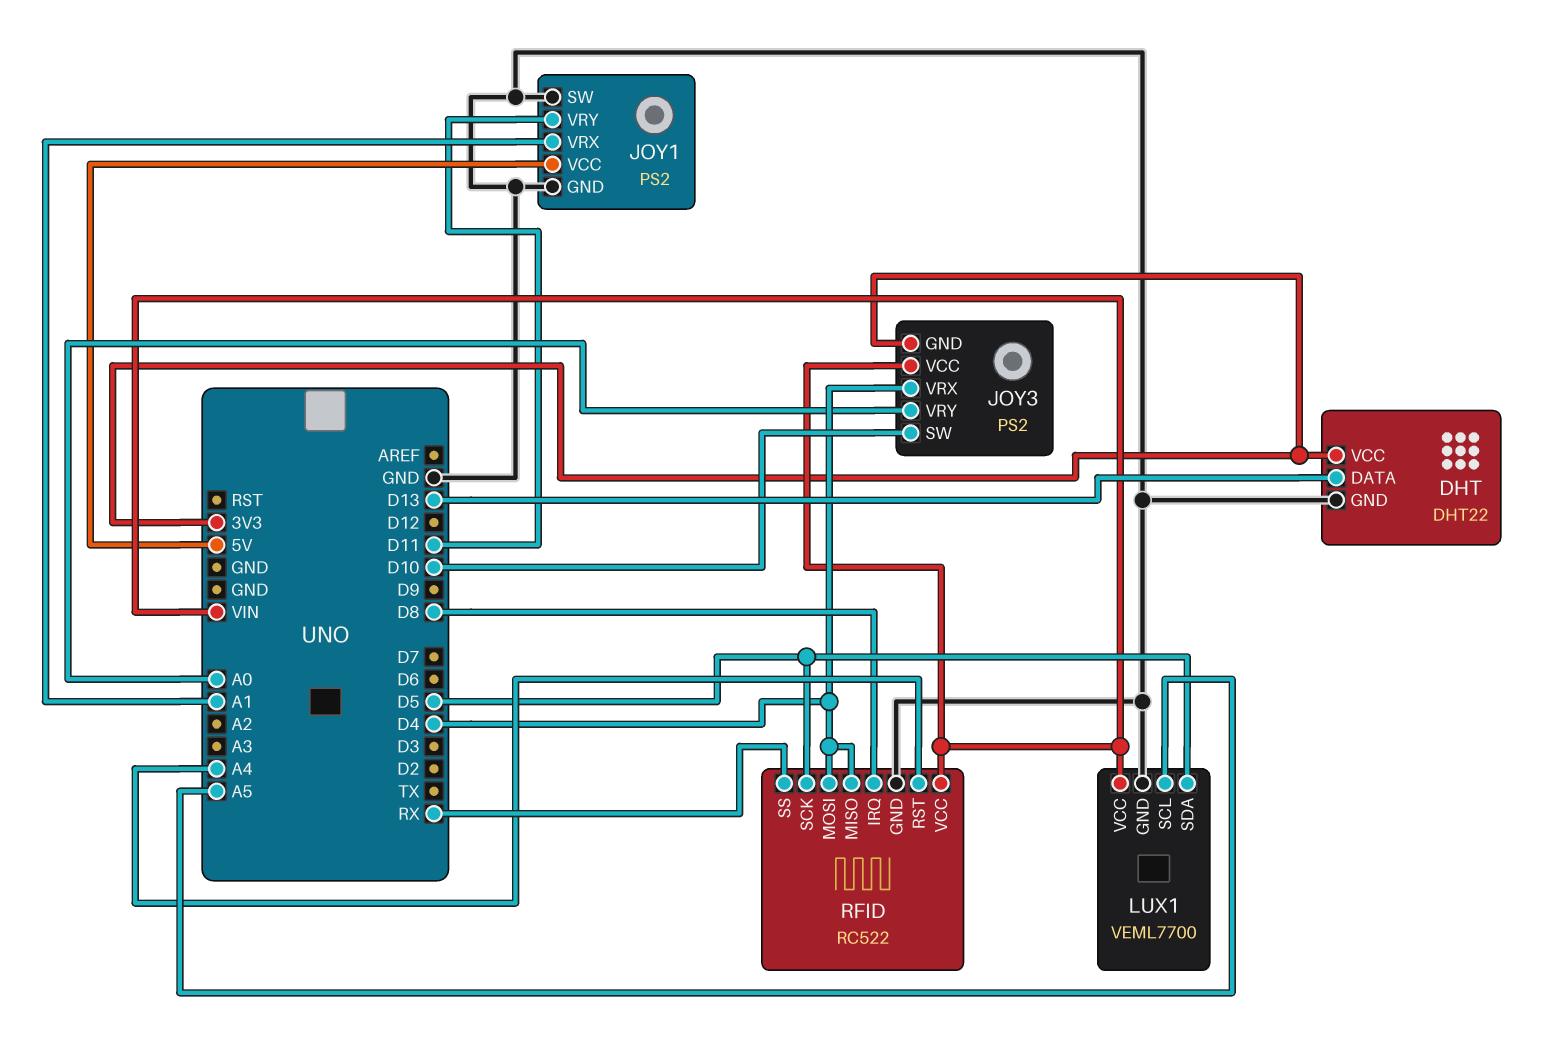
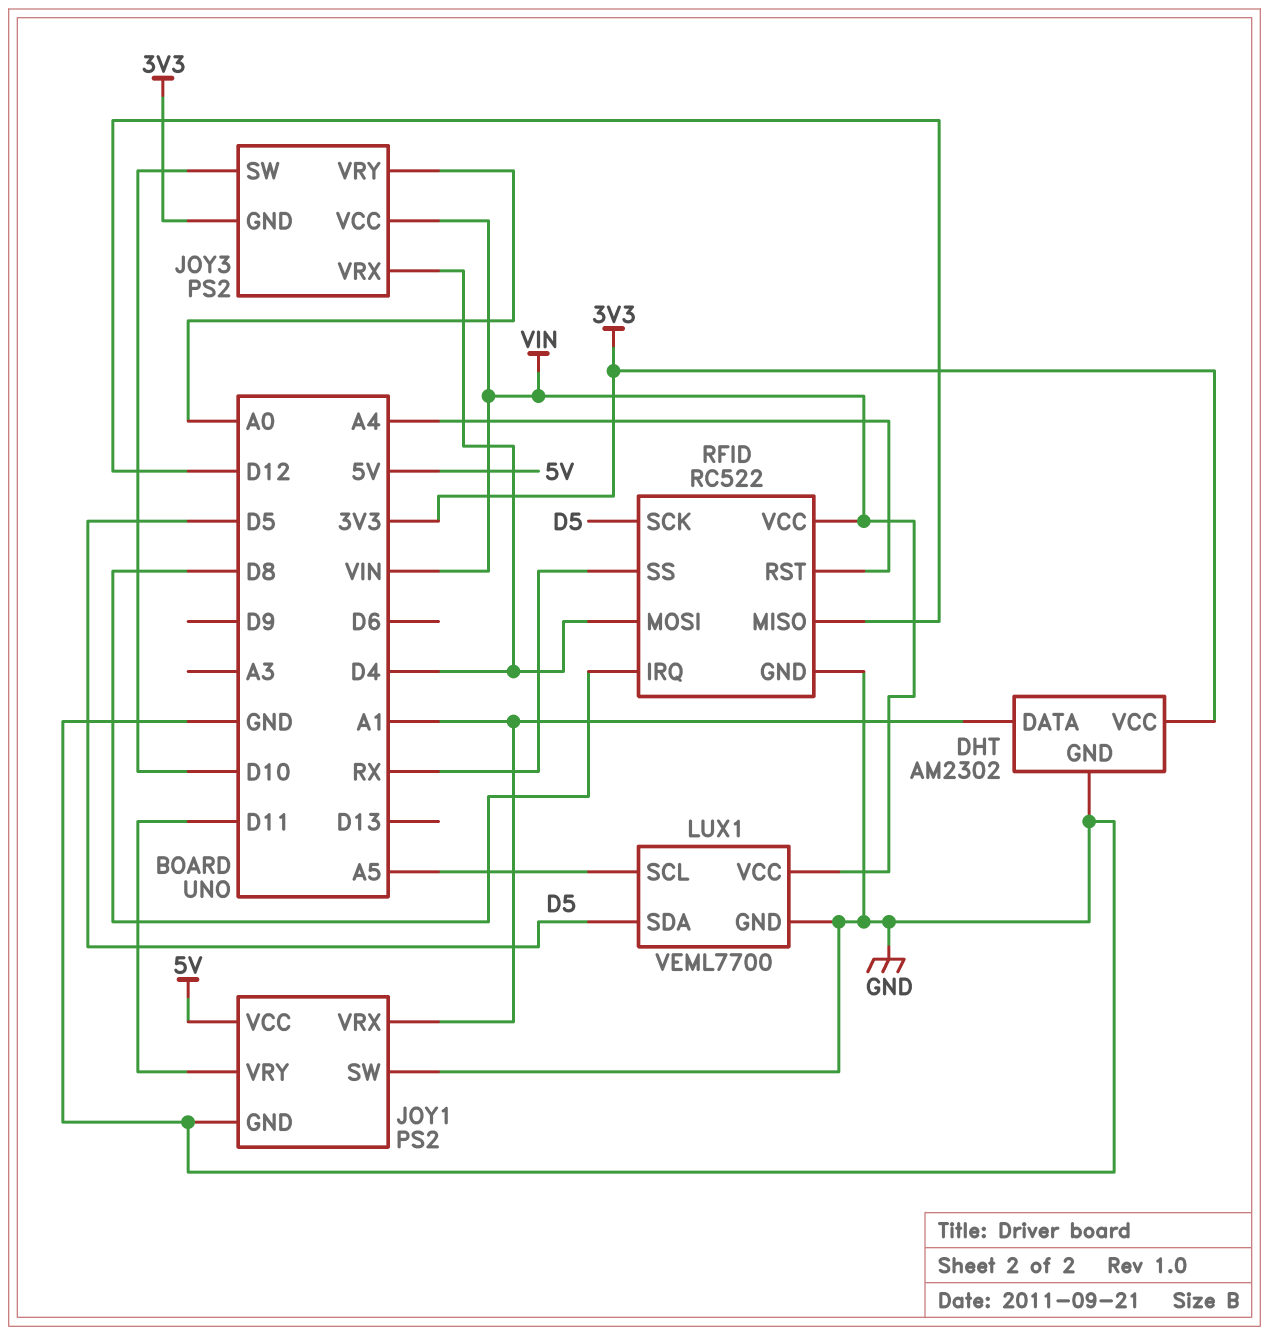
DHT: DHT22 -> AM2302
DHT pin DATA: D13 -> A1
RFID pin MISO: D4 -> D12

